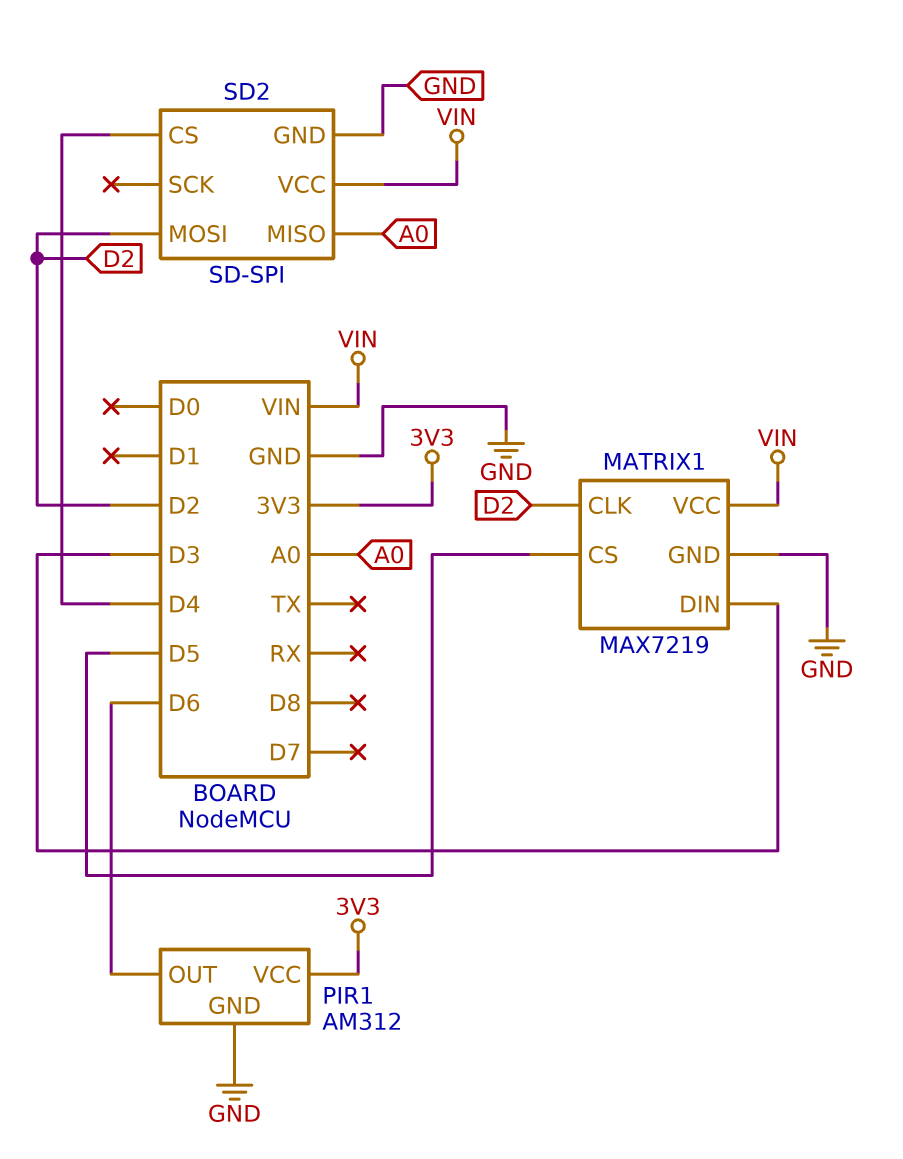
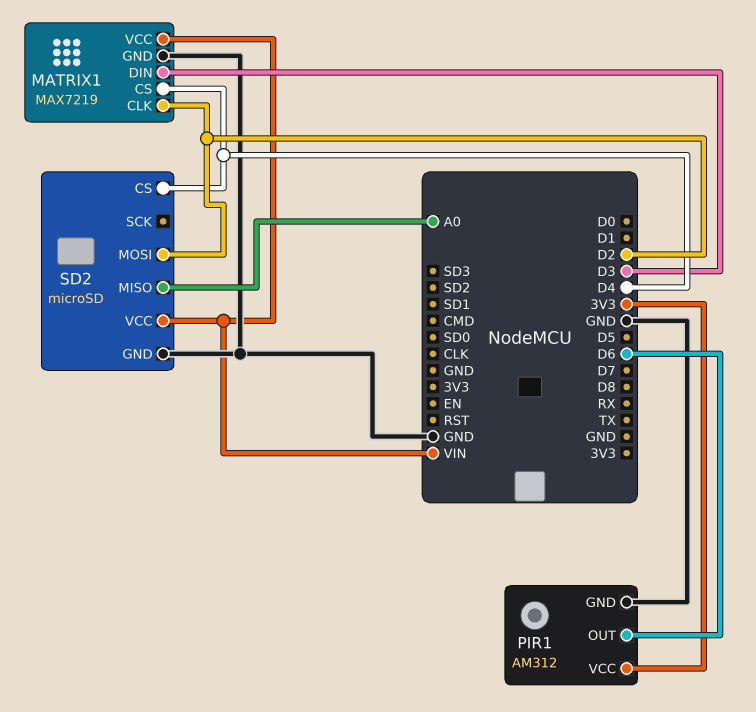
MATRIX1 pin CS: D5 -> D4
SD2: SD-SPI -> microSD

